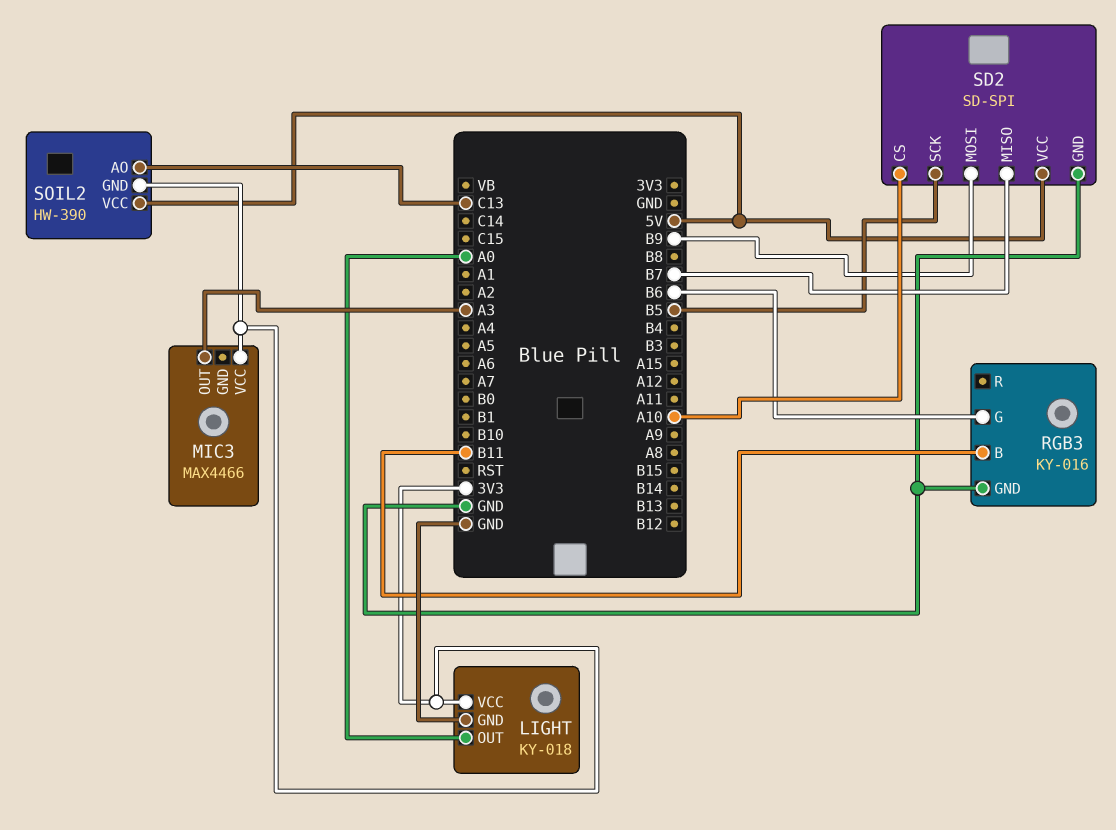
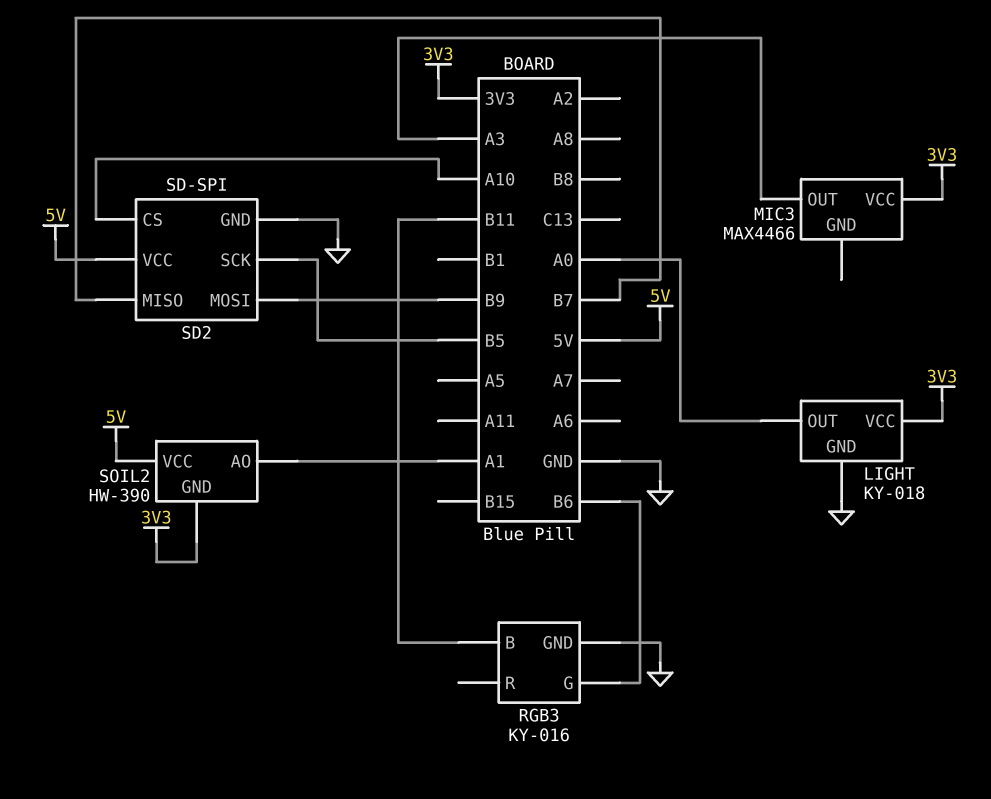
SOIL2 pin AO: C13 -> A1

